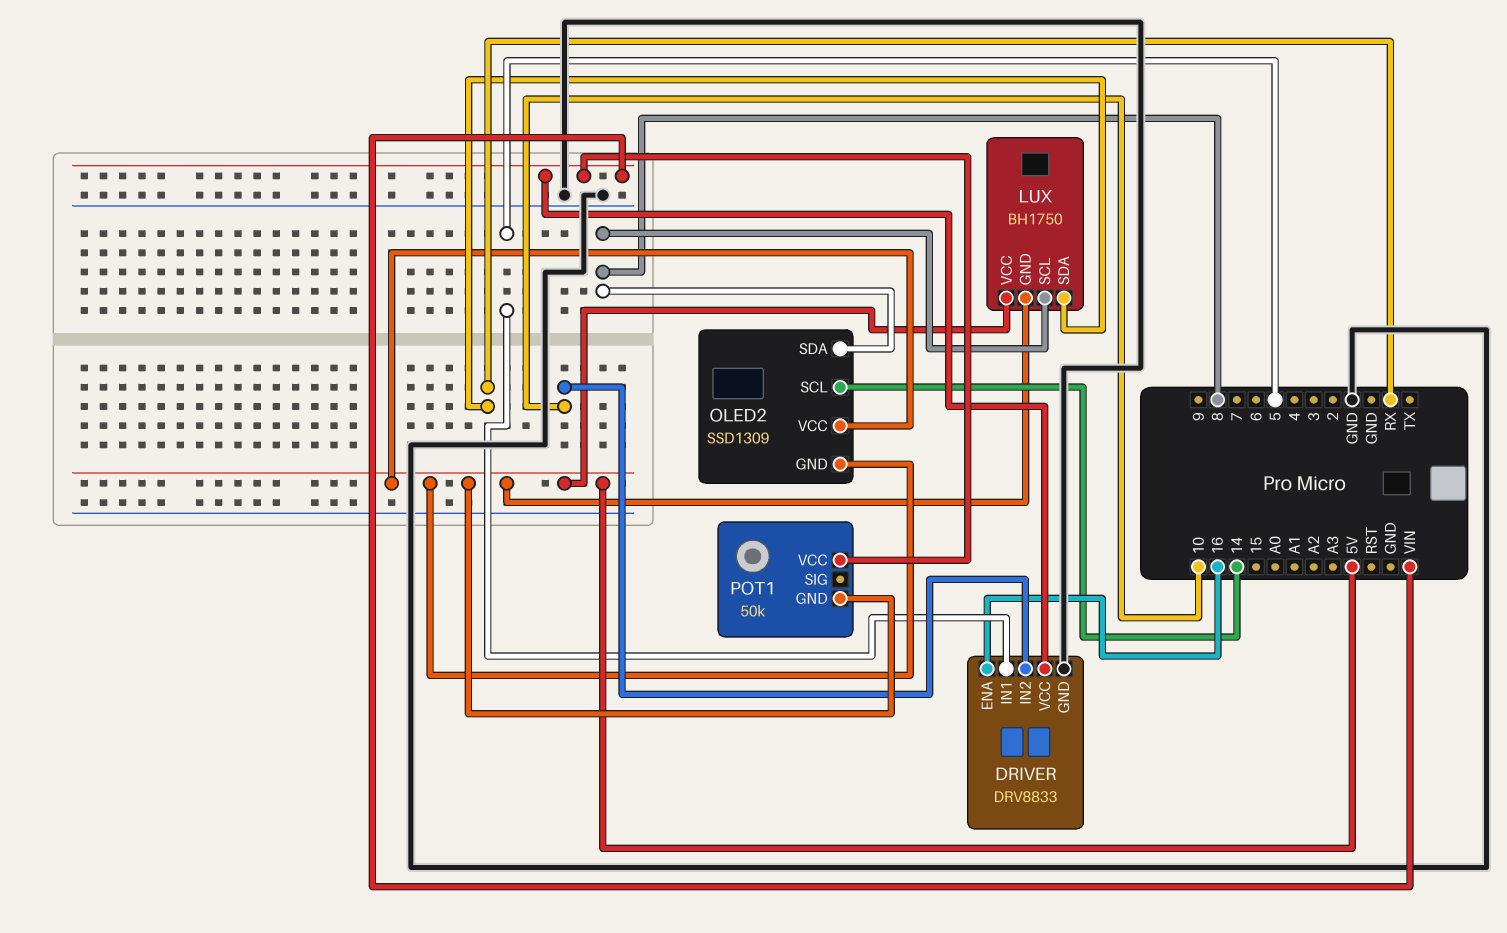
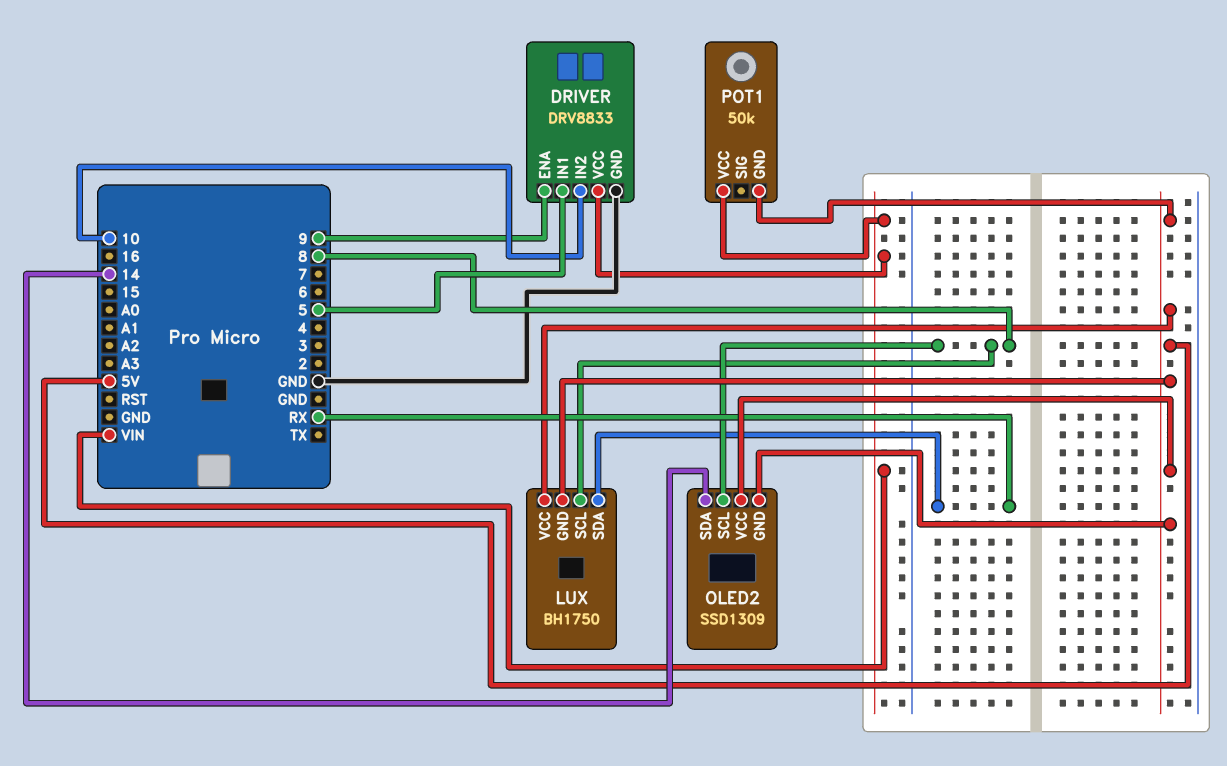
DRIVER pin ENA: 16 -> 9
OLED2 pin SCL: 14 -> 8
OLED2 pin SDA: 8 -> 14

